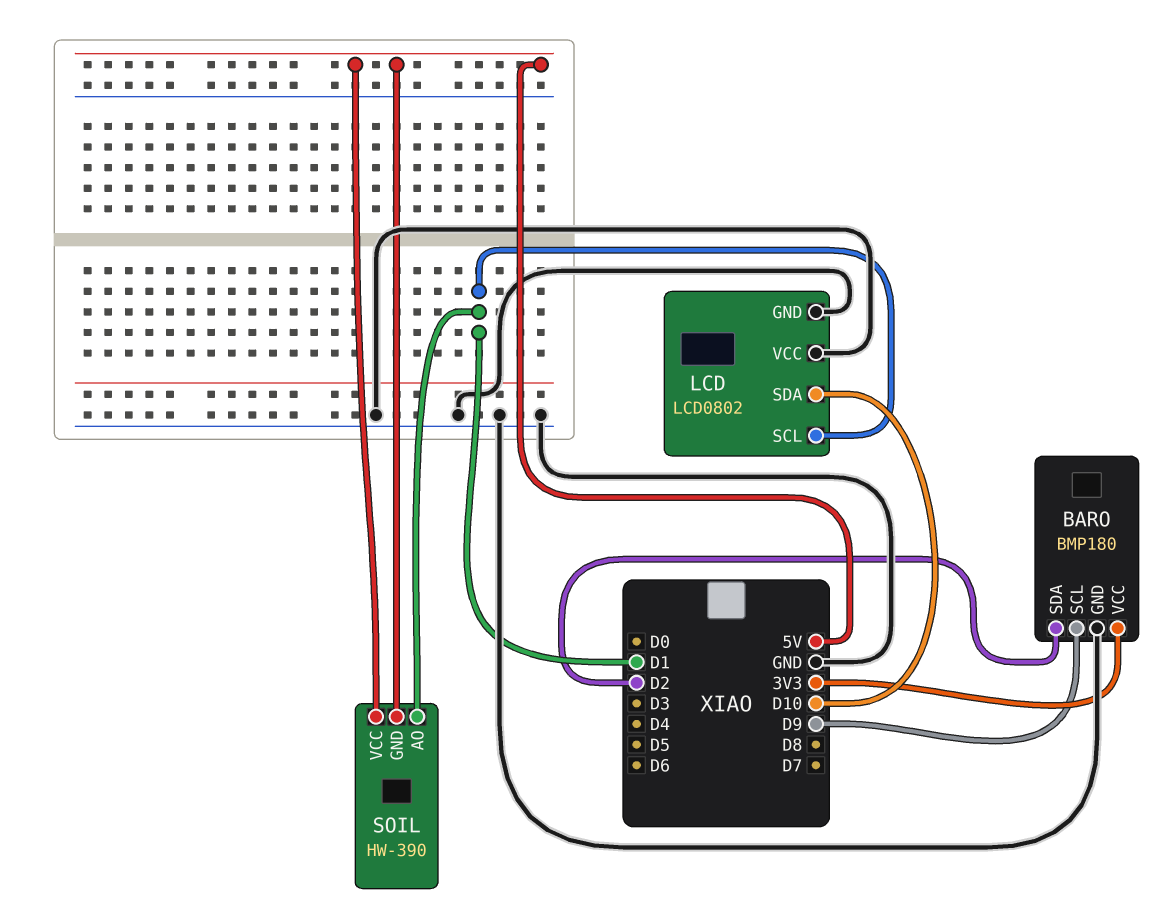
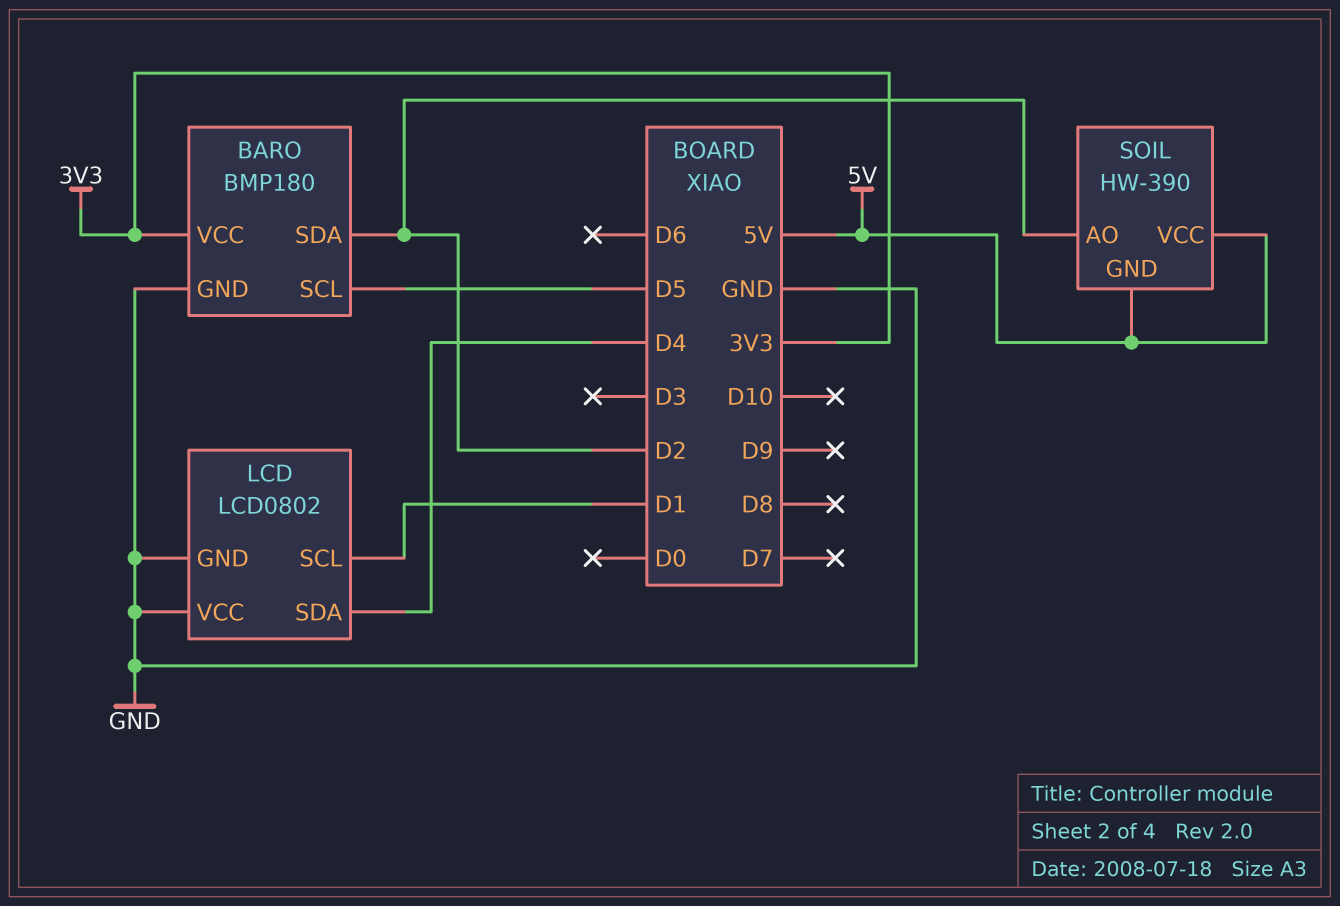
BARO pin SCL: D9 -> D5
LCD pin SDA: D10 -> D4
SOIL pin AO: D1 -> D2

